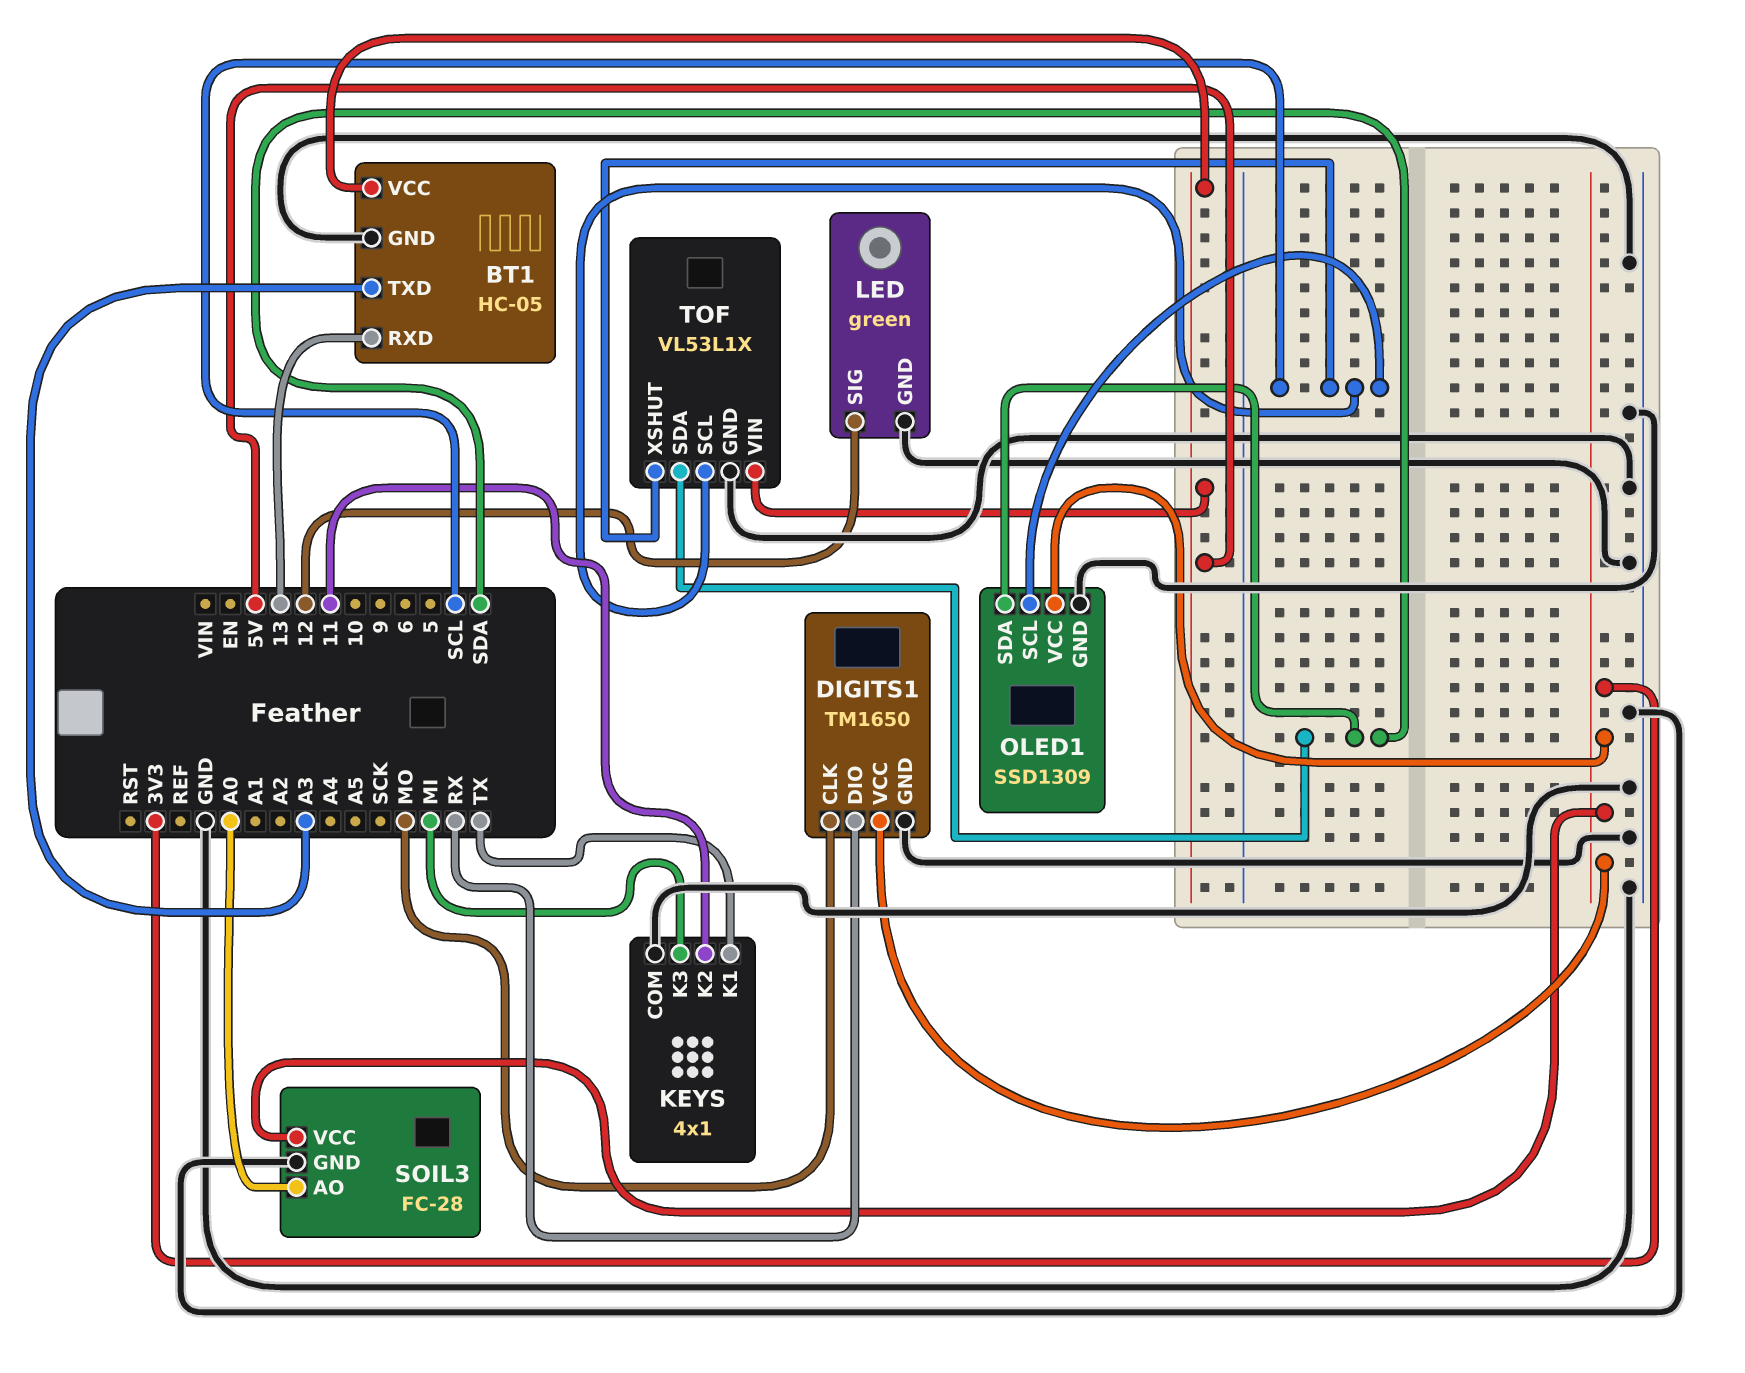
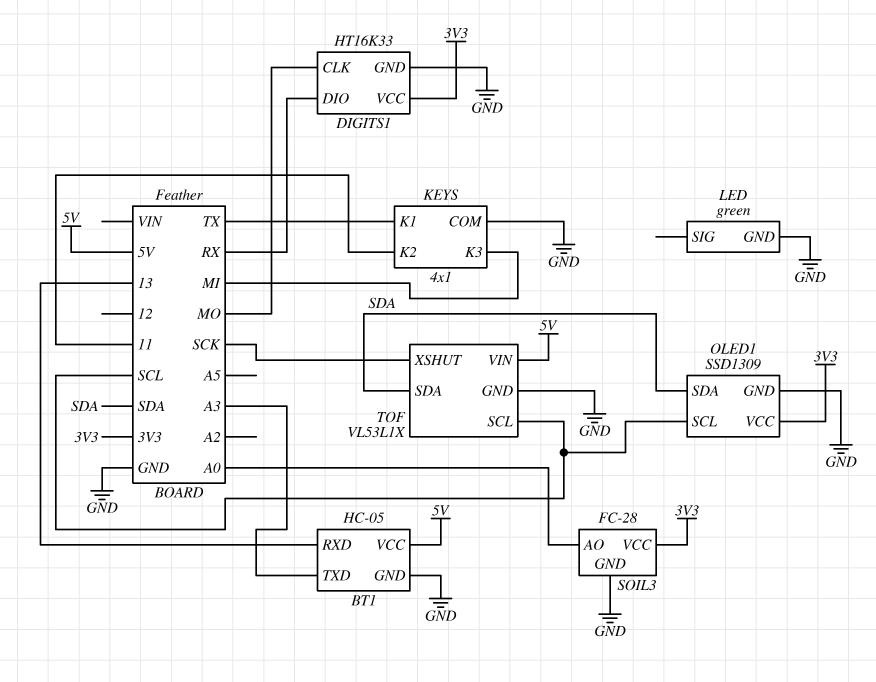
DIGITS1: TM1650 -> HT16K33
LED pin SIG: 12 -> none
TOF pin XSHUT: SCL -> SCK

